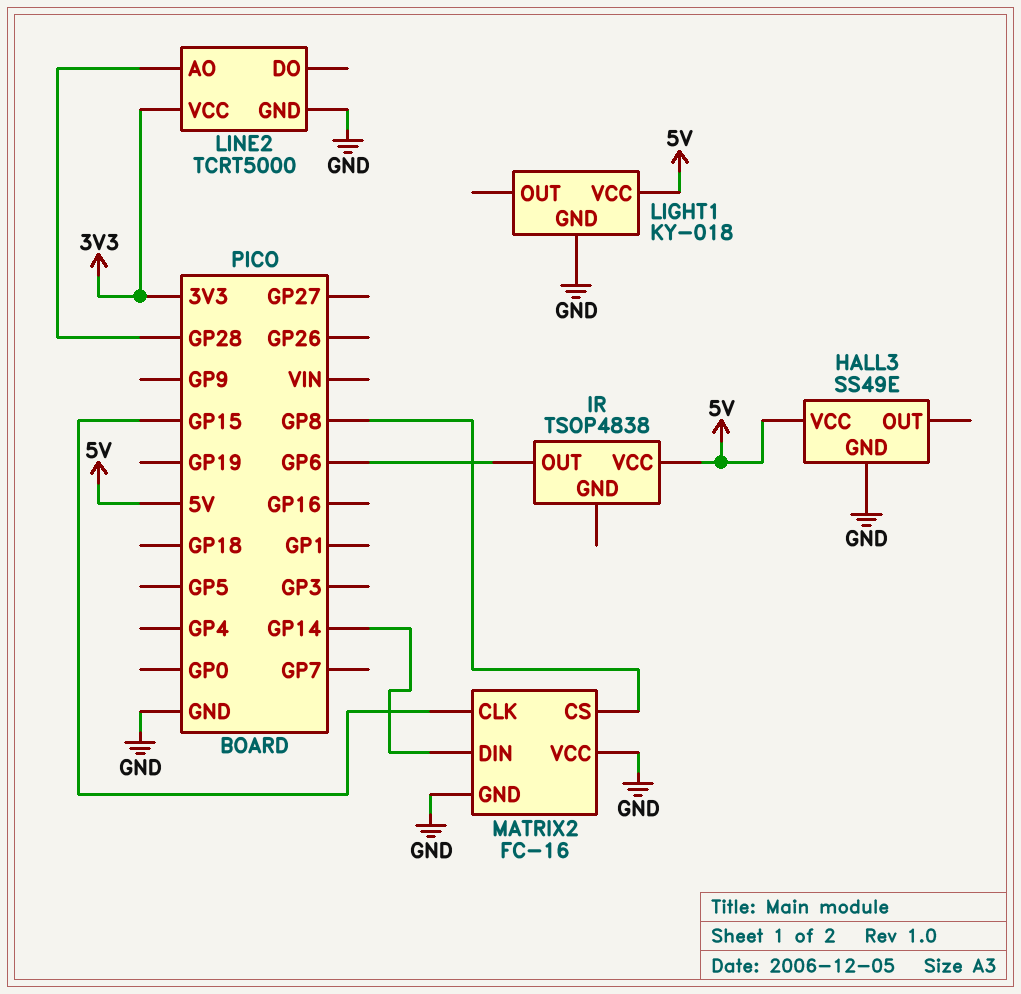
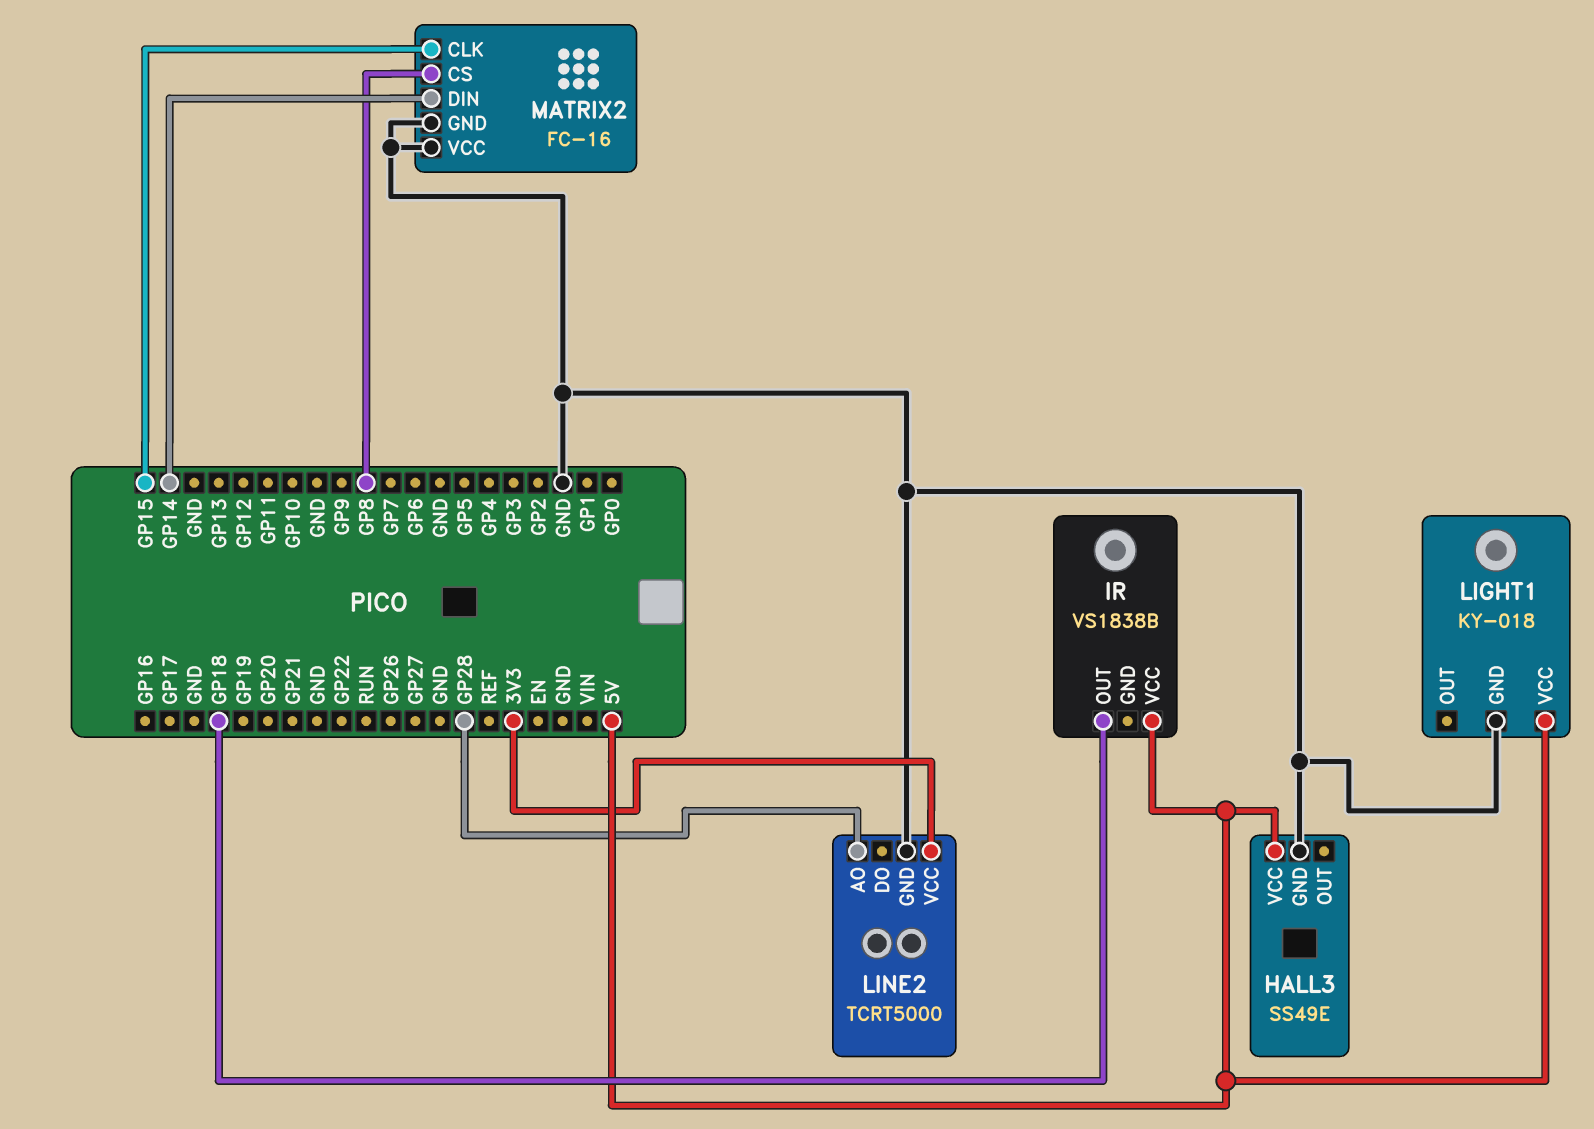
IR: TSOP4838 -> VS1838B
IR pin OUT: GP6 -> GP18

